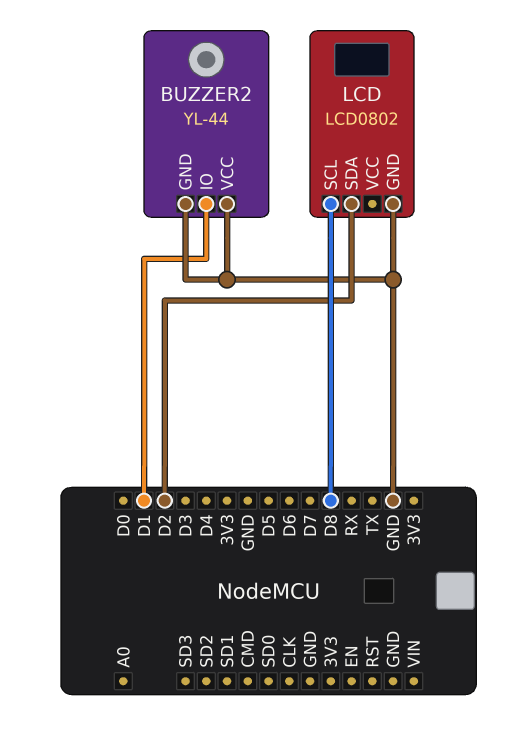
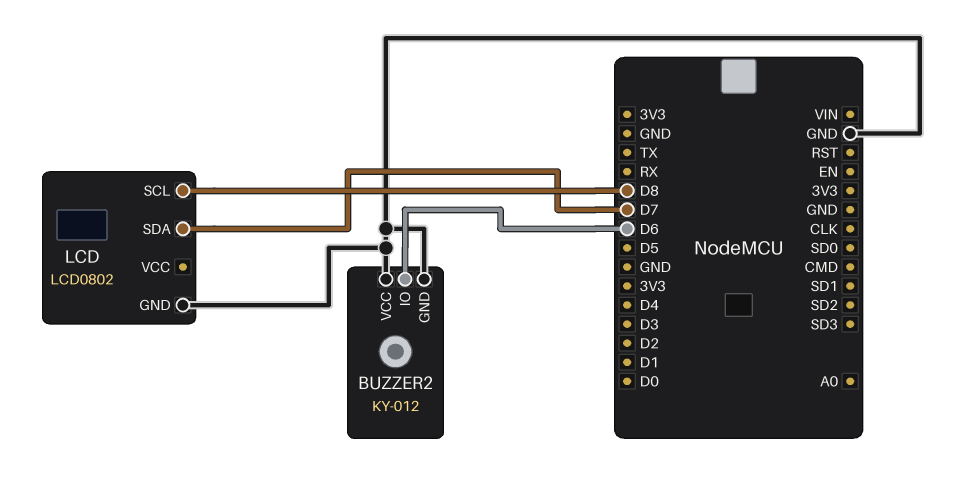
BUZZER2: YL-44 -> KY-012
BUZZER2 pin IO: D1 -> D6
LCD pin SDA: D2 -> D7

